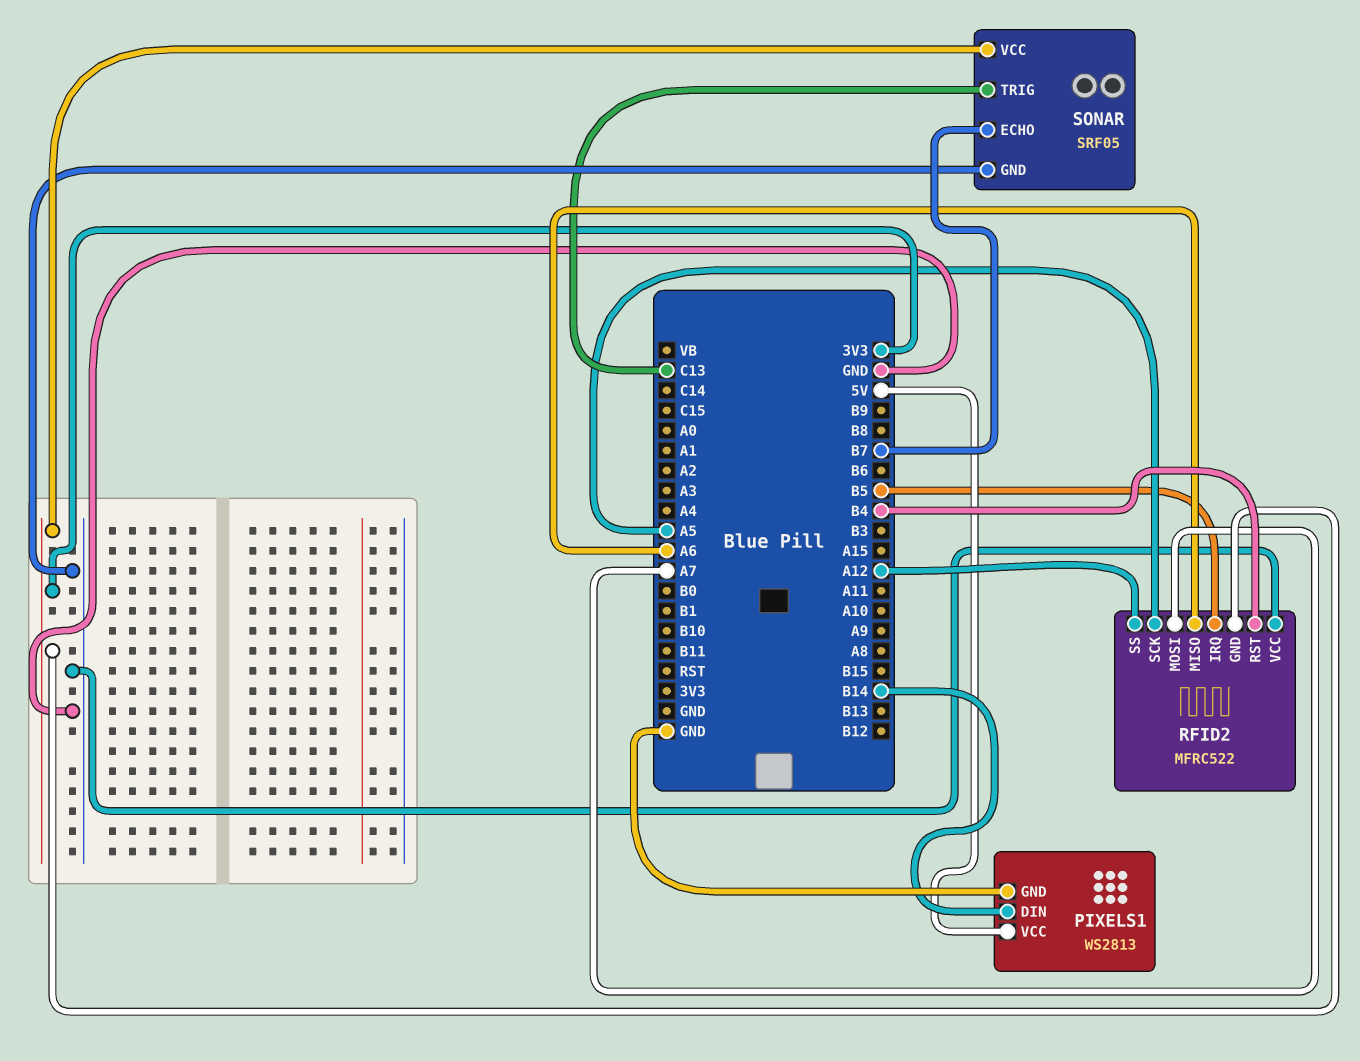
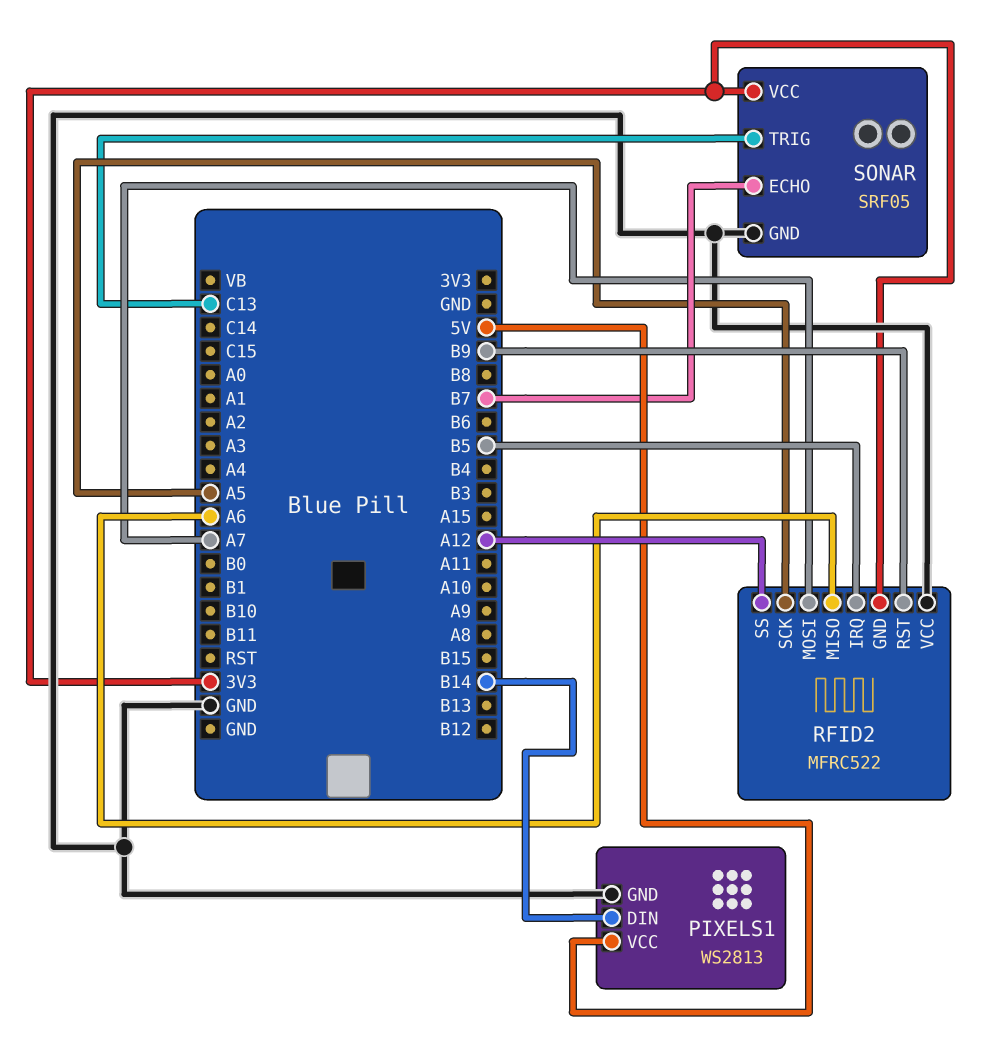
RFID2 pin RST: B4 -> B9

